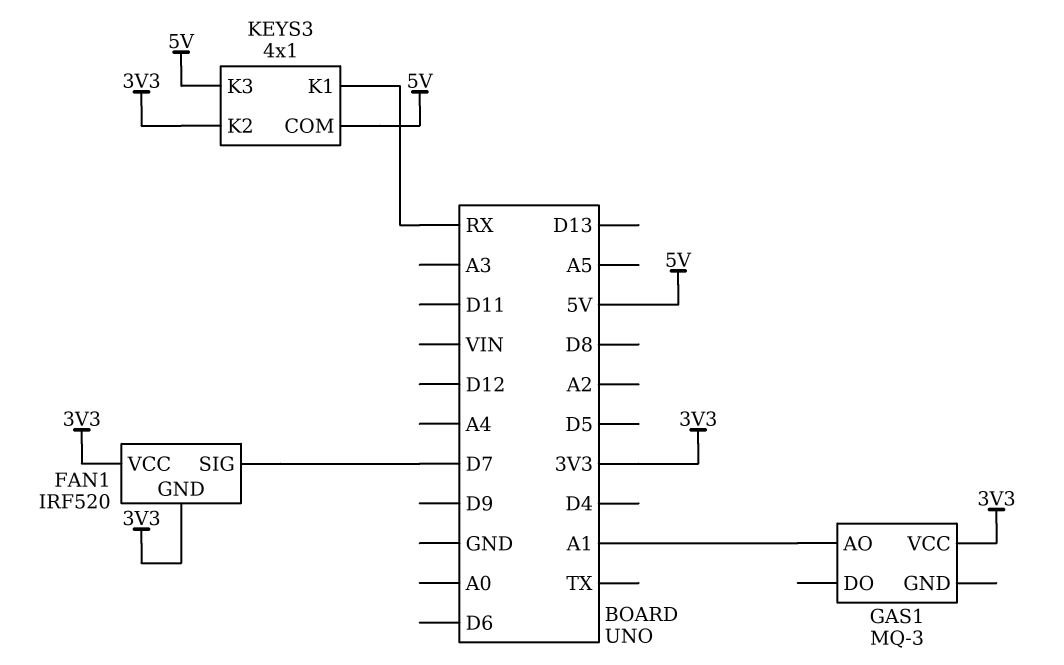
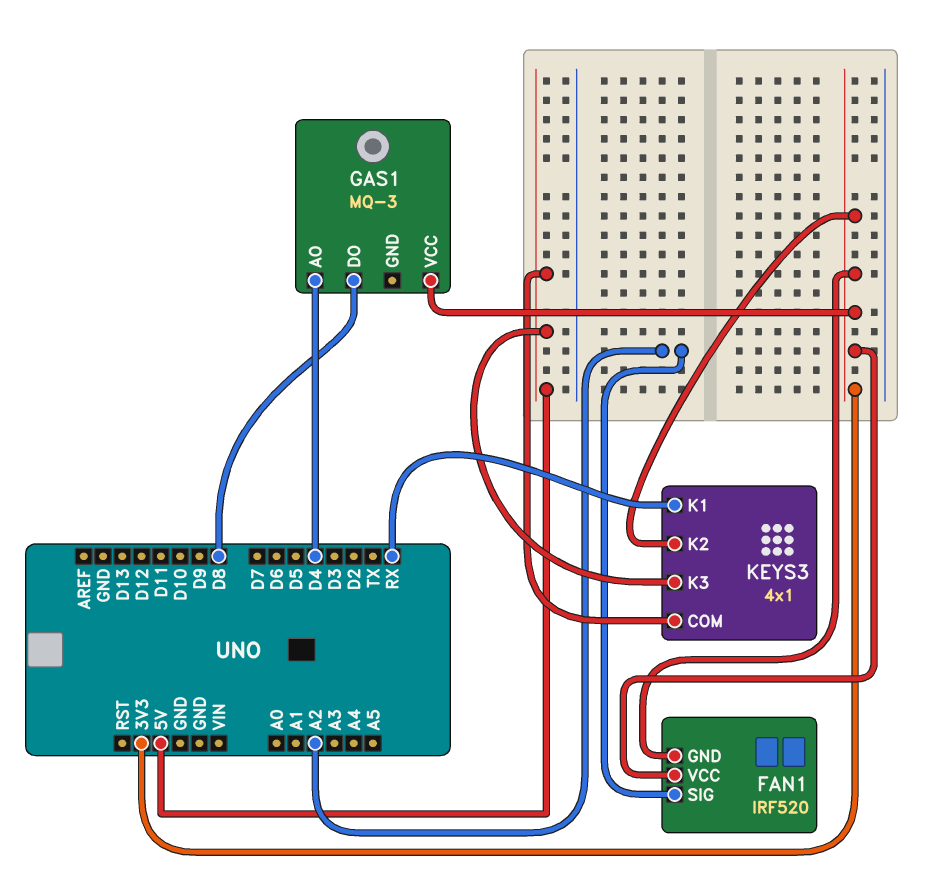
FAN1 pin SIG: D7 -> A2
GAS1 pin AO: A1 -> D4
GAS1 pin DO: none -> D8

